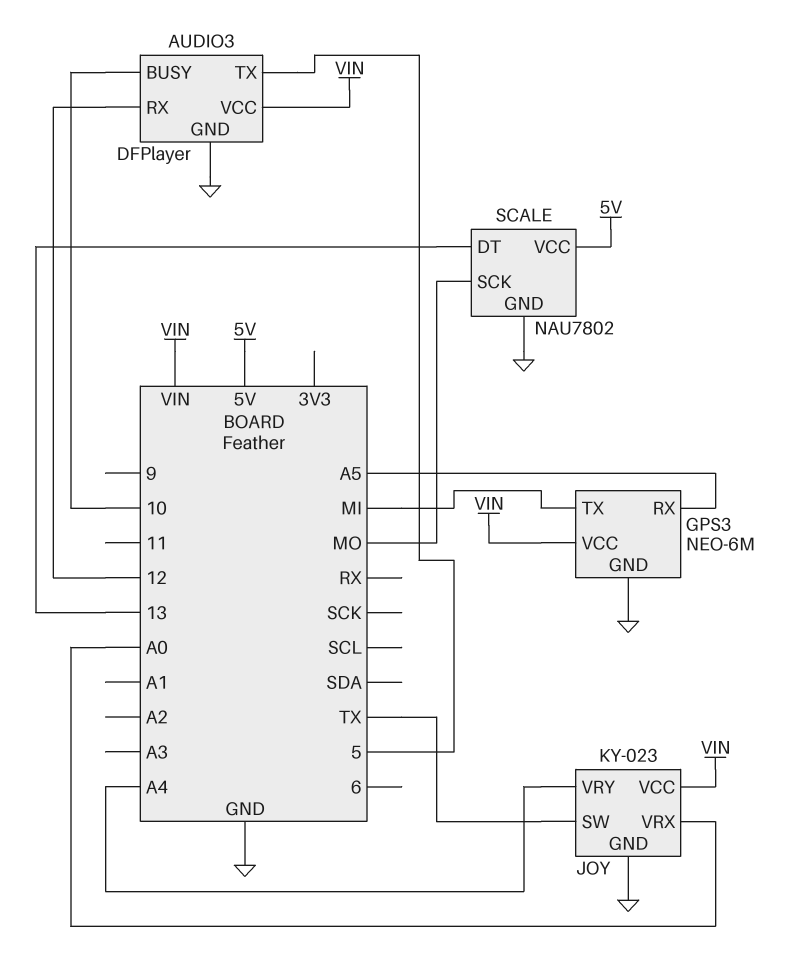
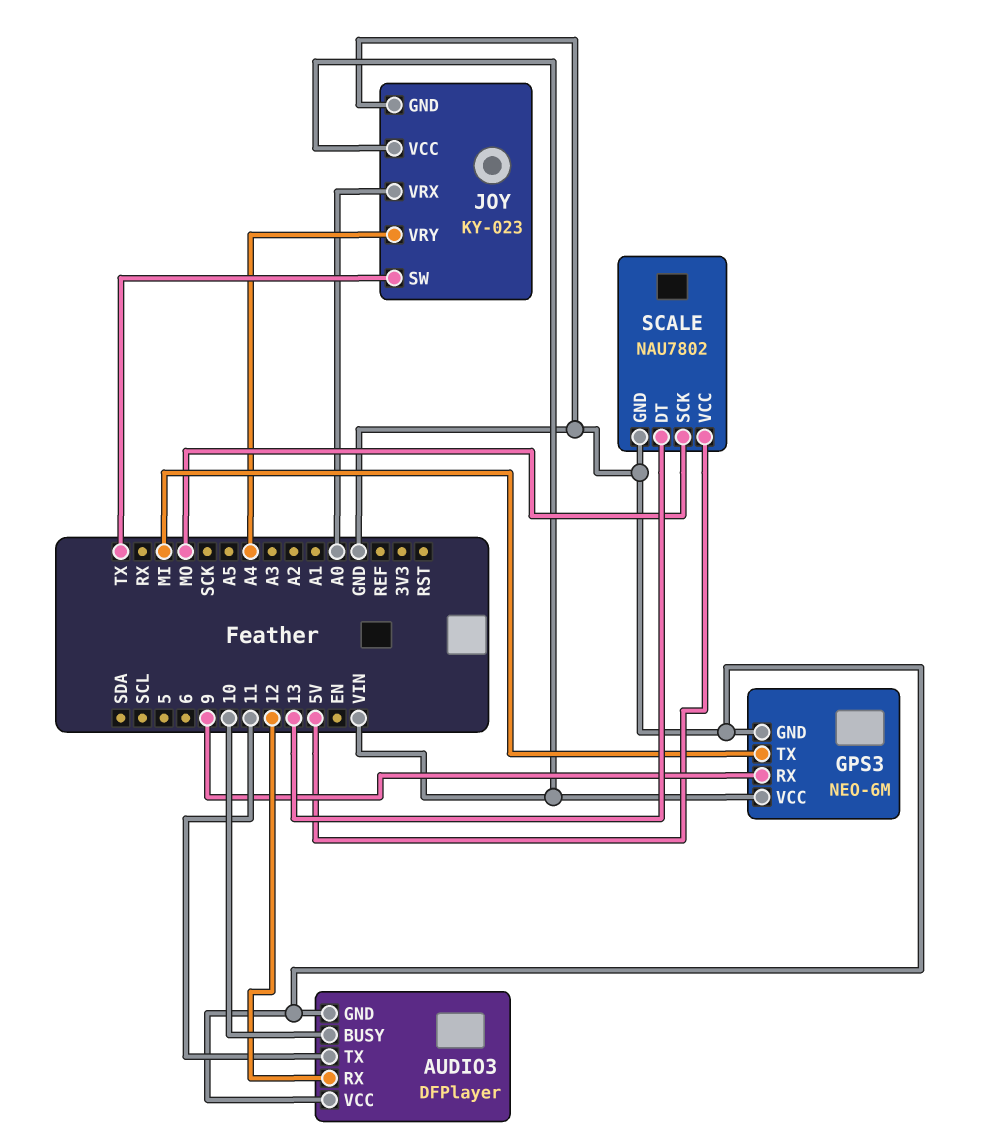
AUDIO3 pin TX: 5 -> 11
AUDIO3 pin VCC: VIN -> GND
GPS3 pin RX: A5 -> 9

